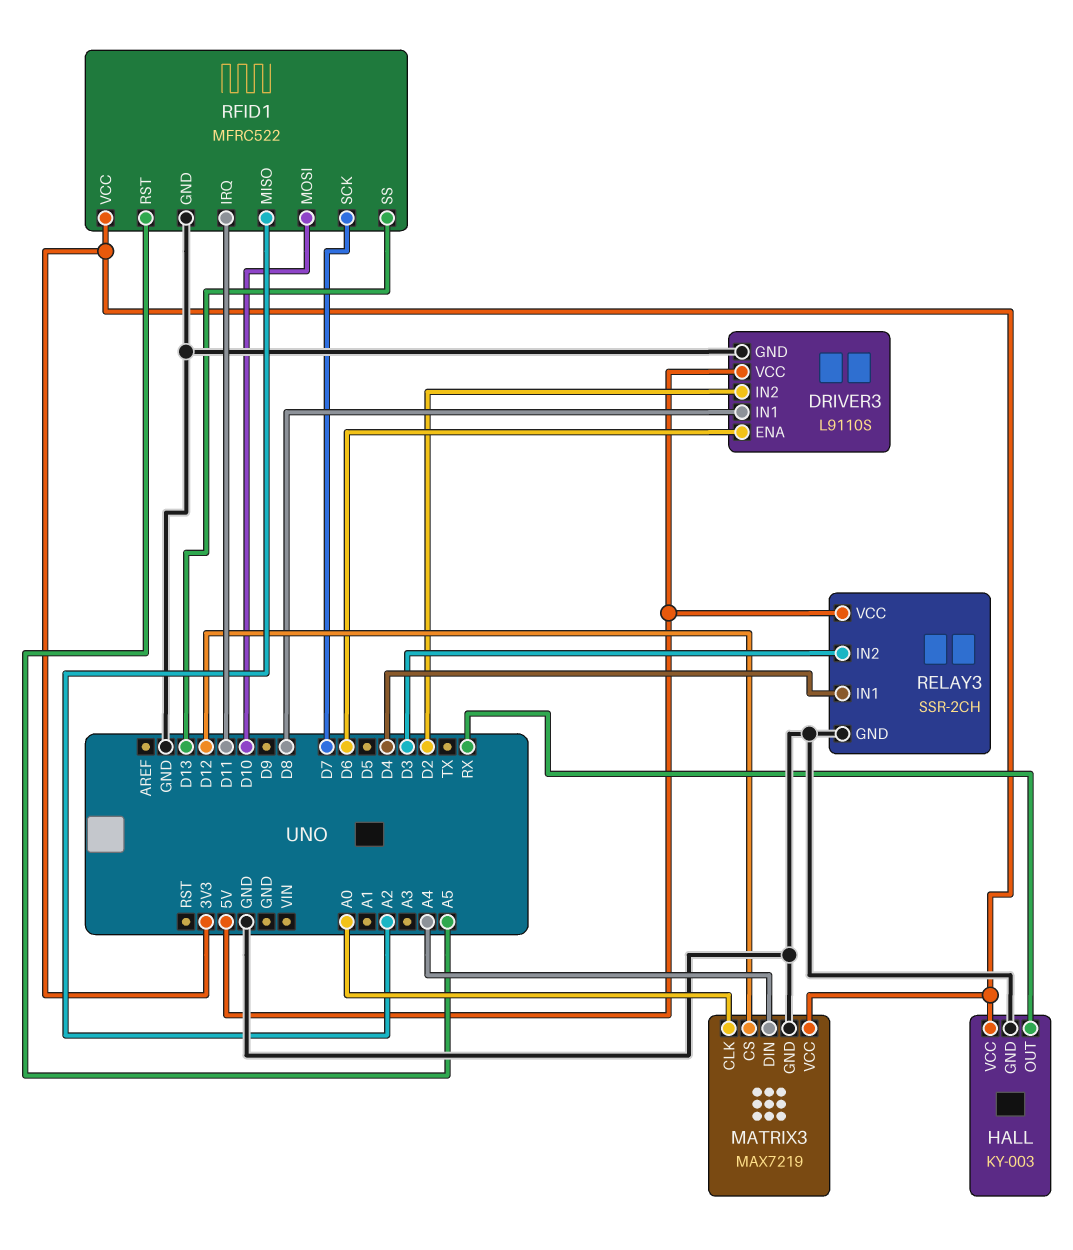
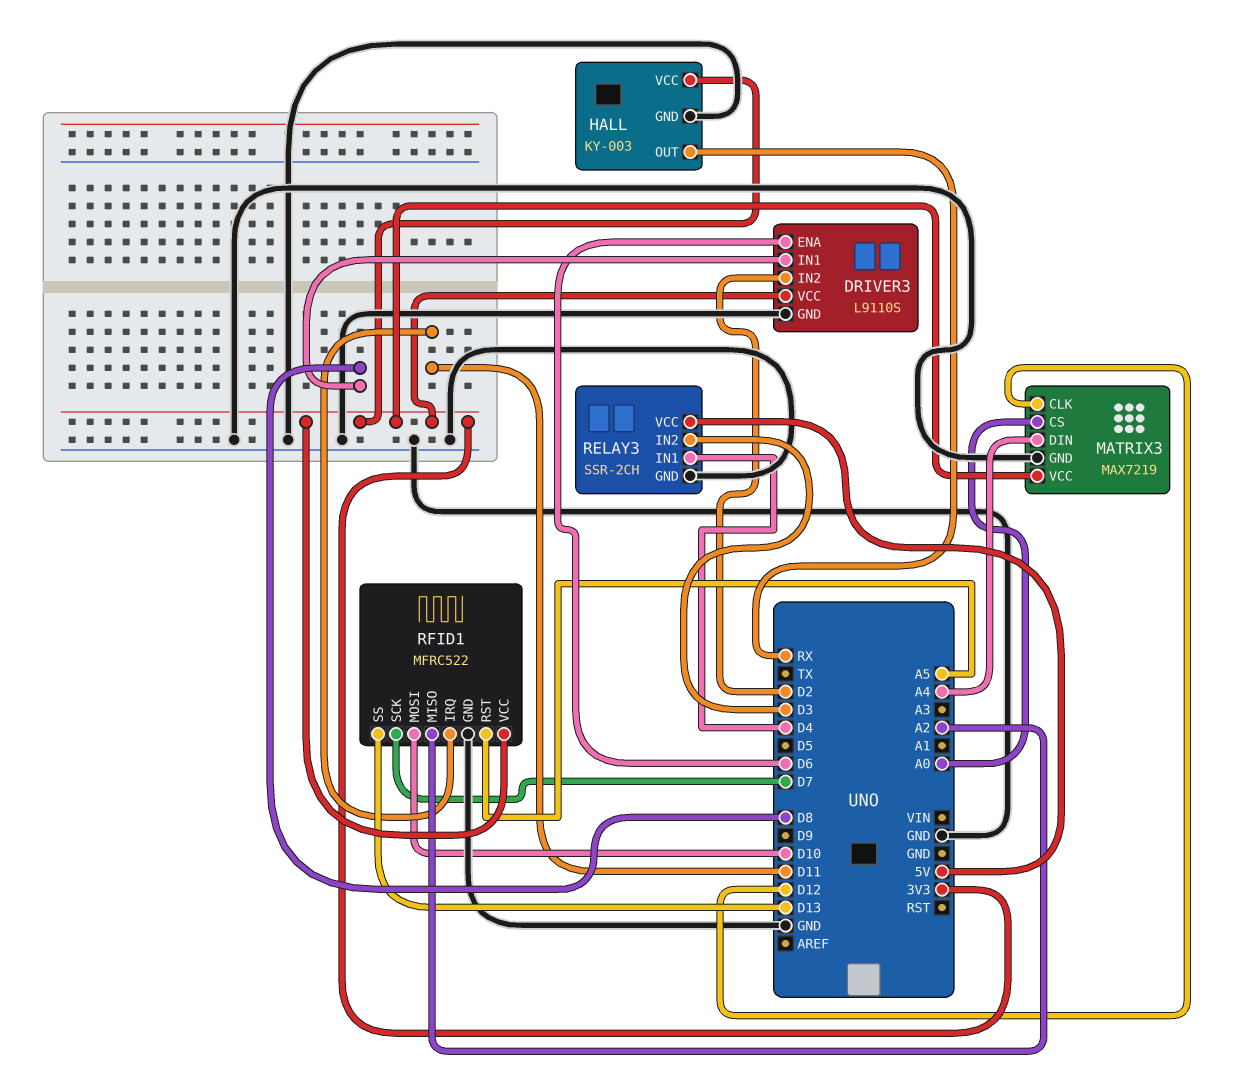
DRIVER3 pin VCC: 5V -> 3V3
MATRIX3 pin CLK: A0 -> D12
MATRIX3 pin CS: D12 -> A0

